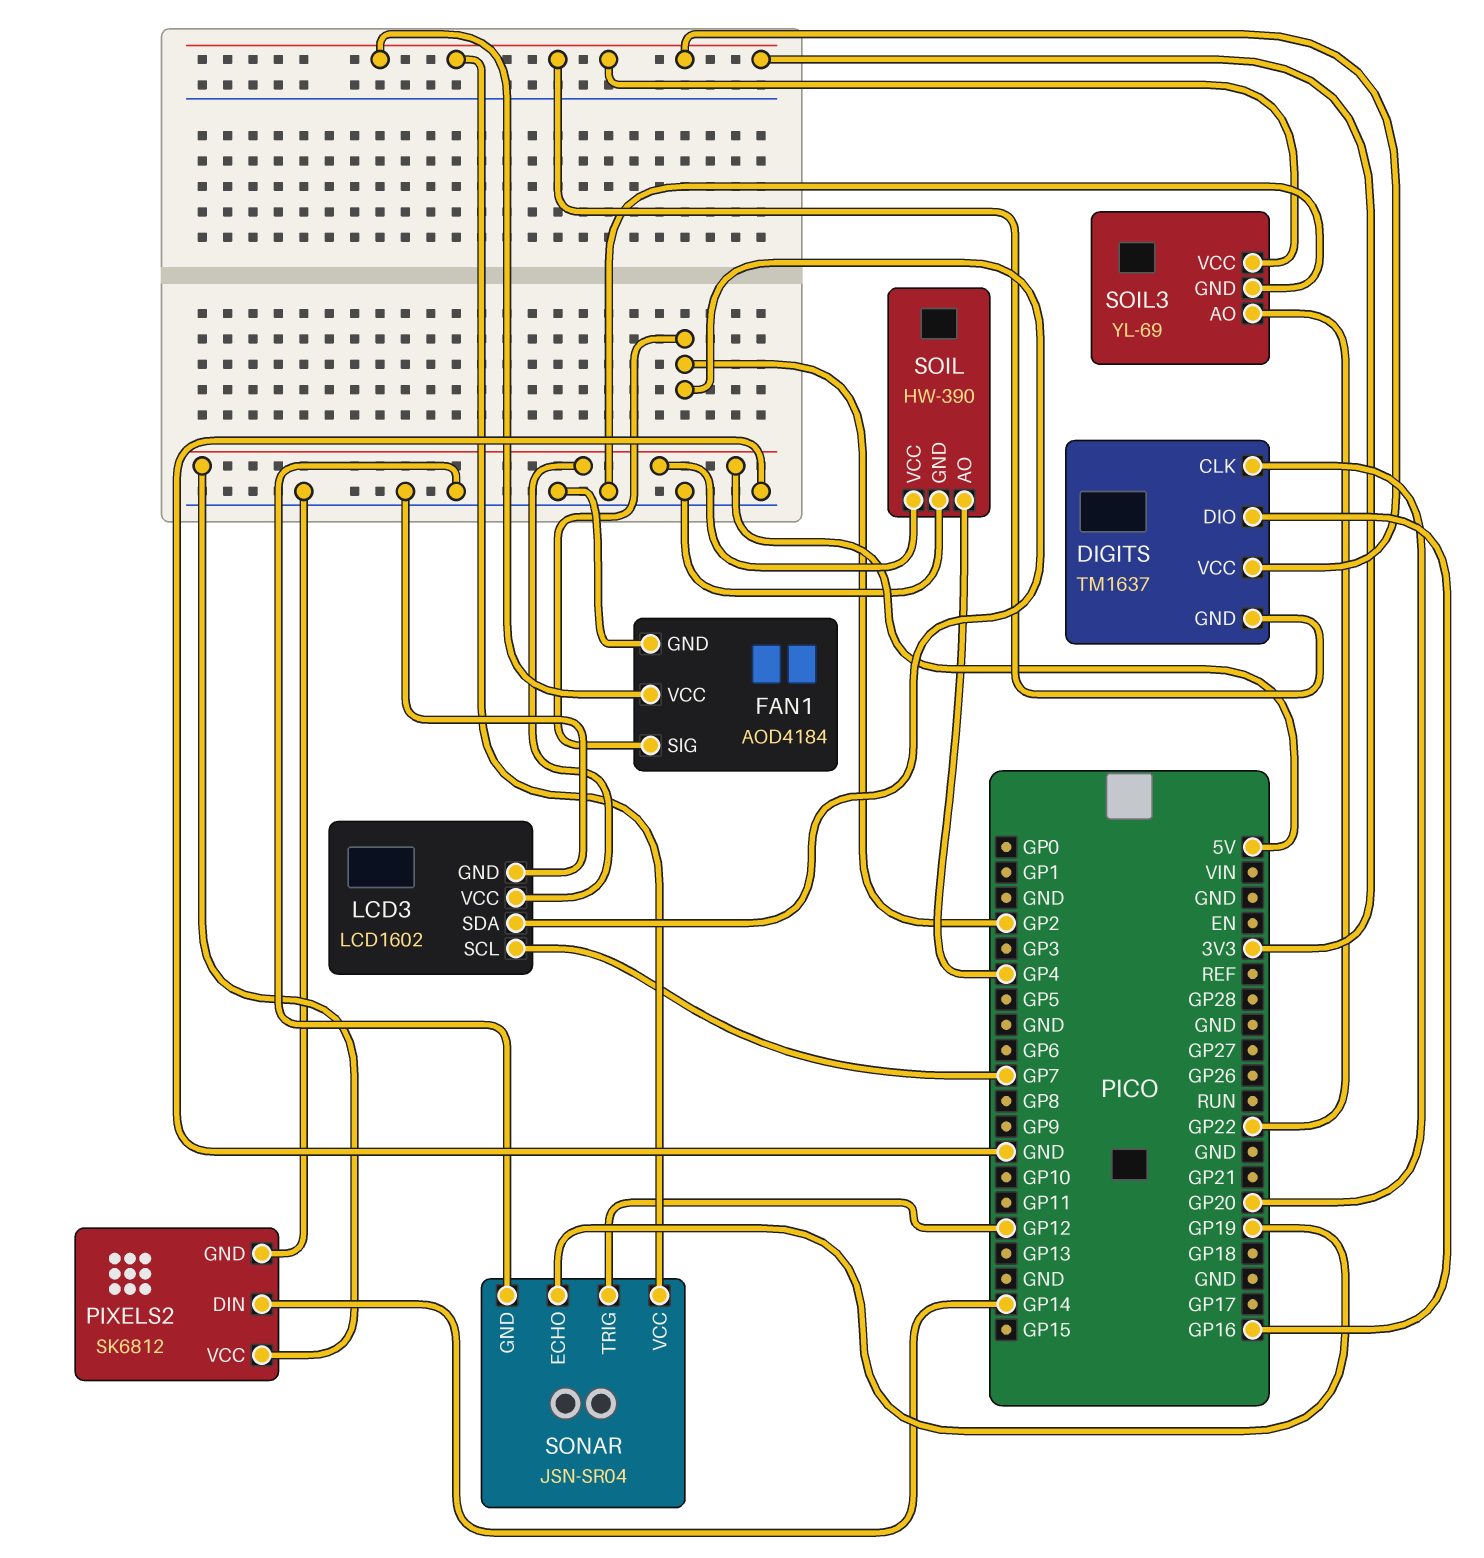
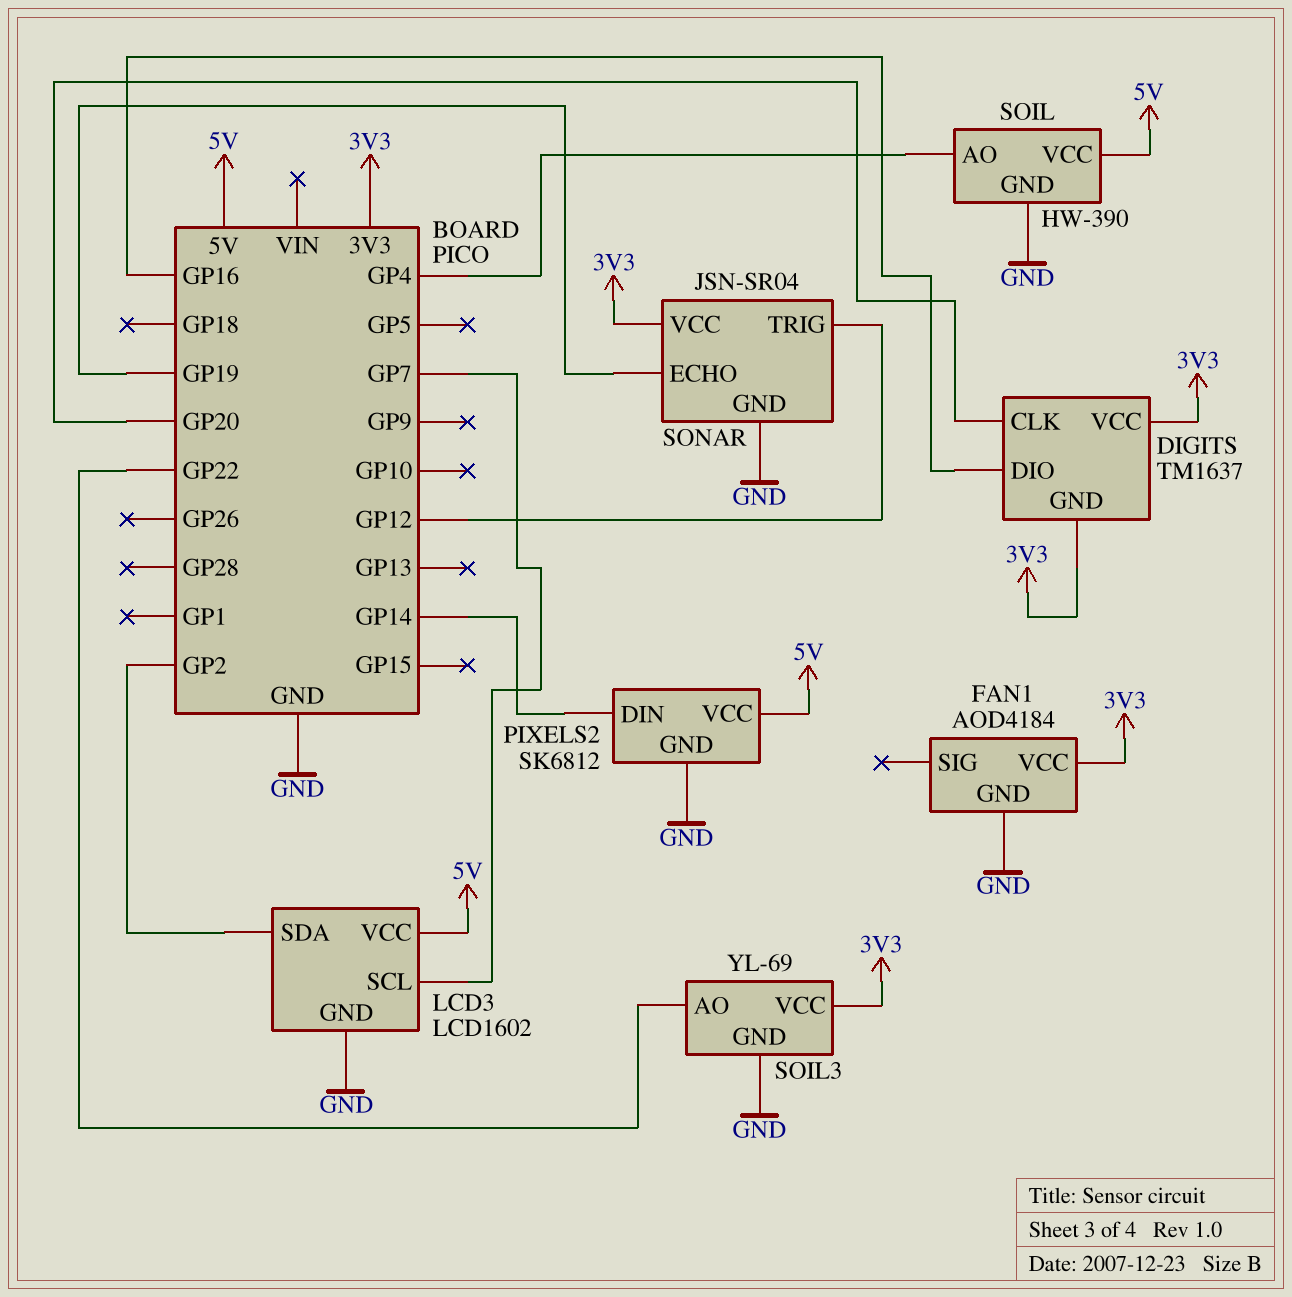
FAN1 pin SIG: GP2 -> none

